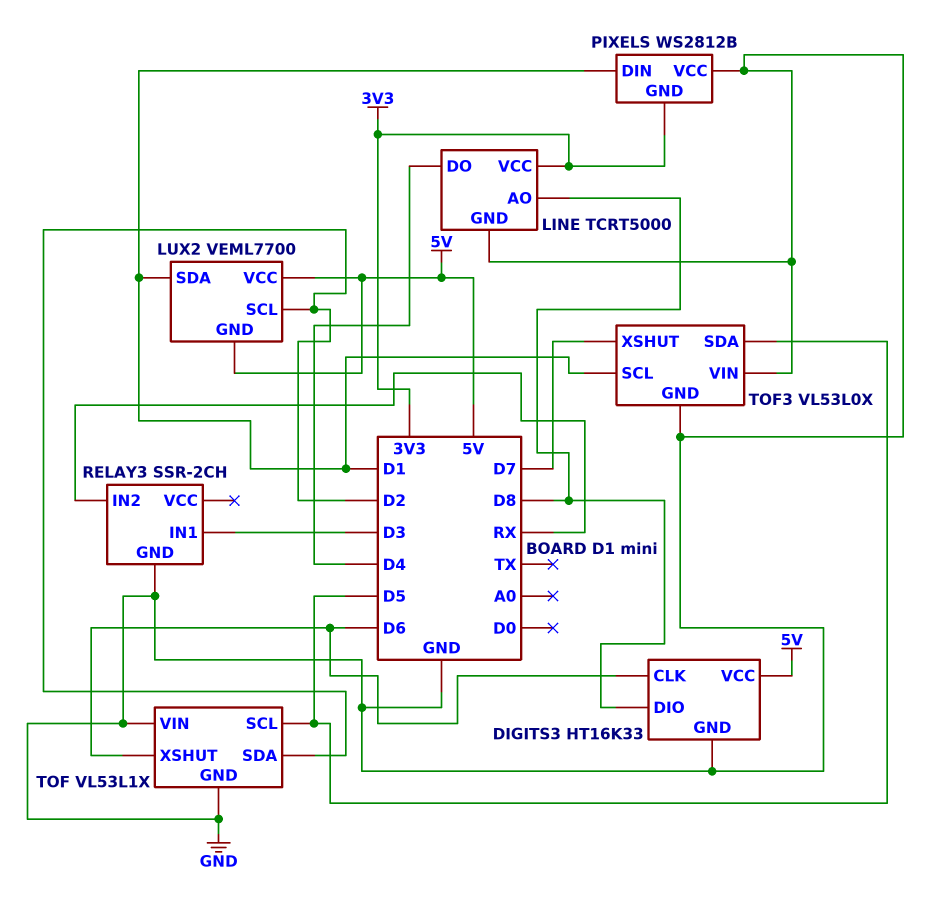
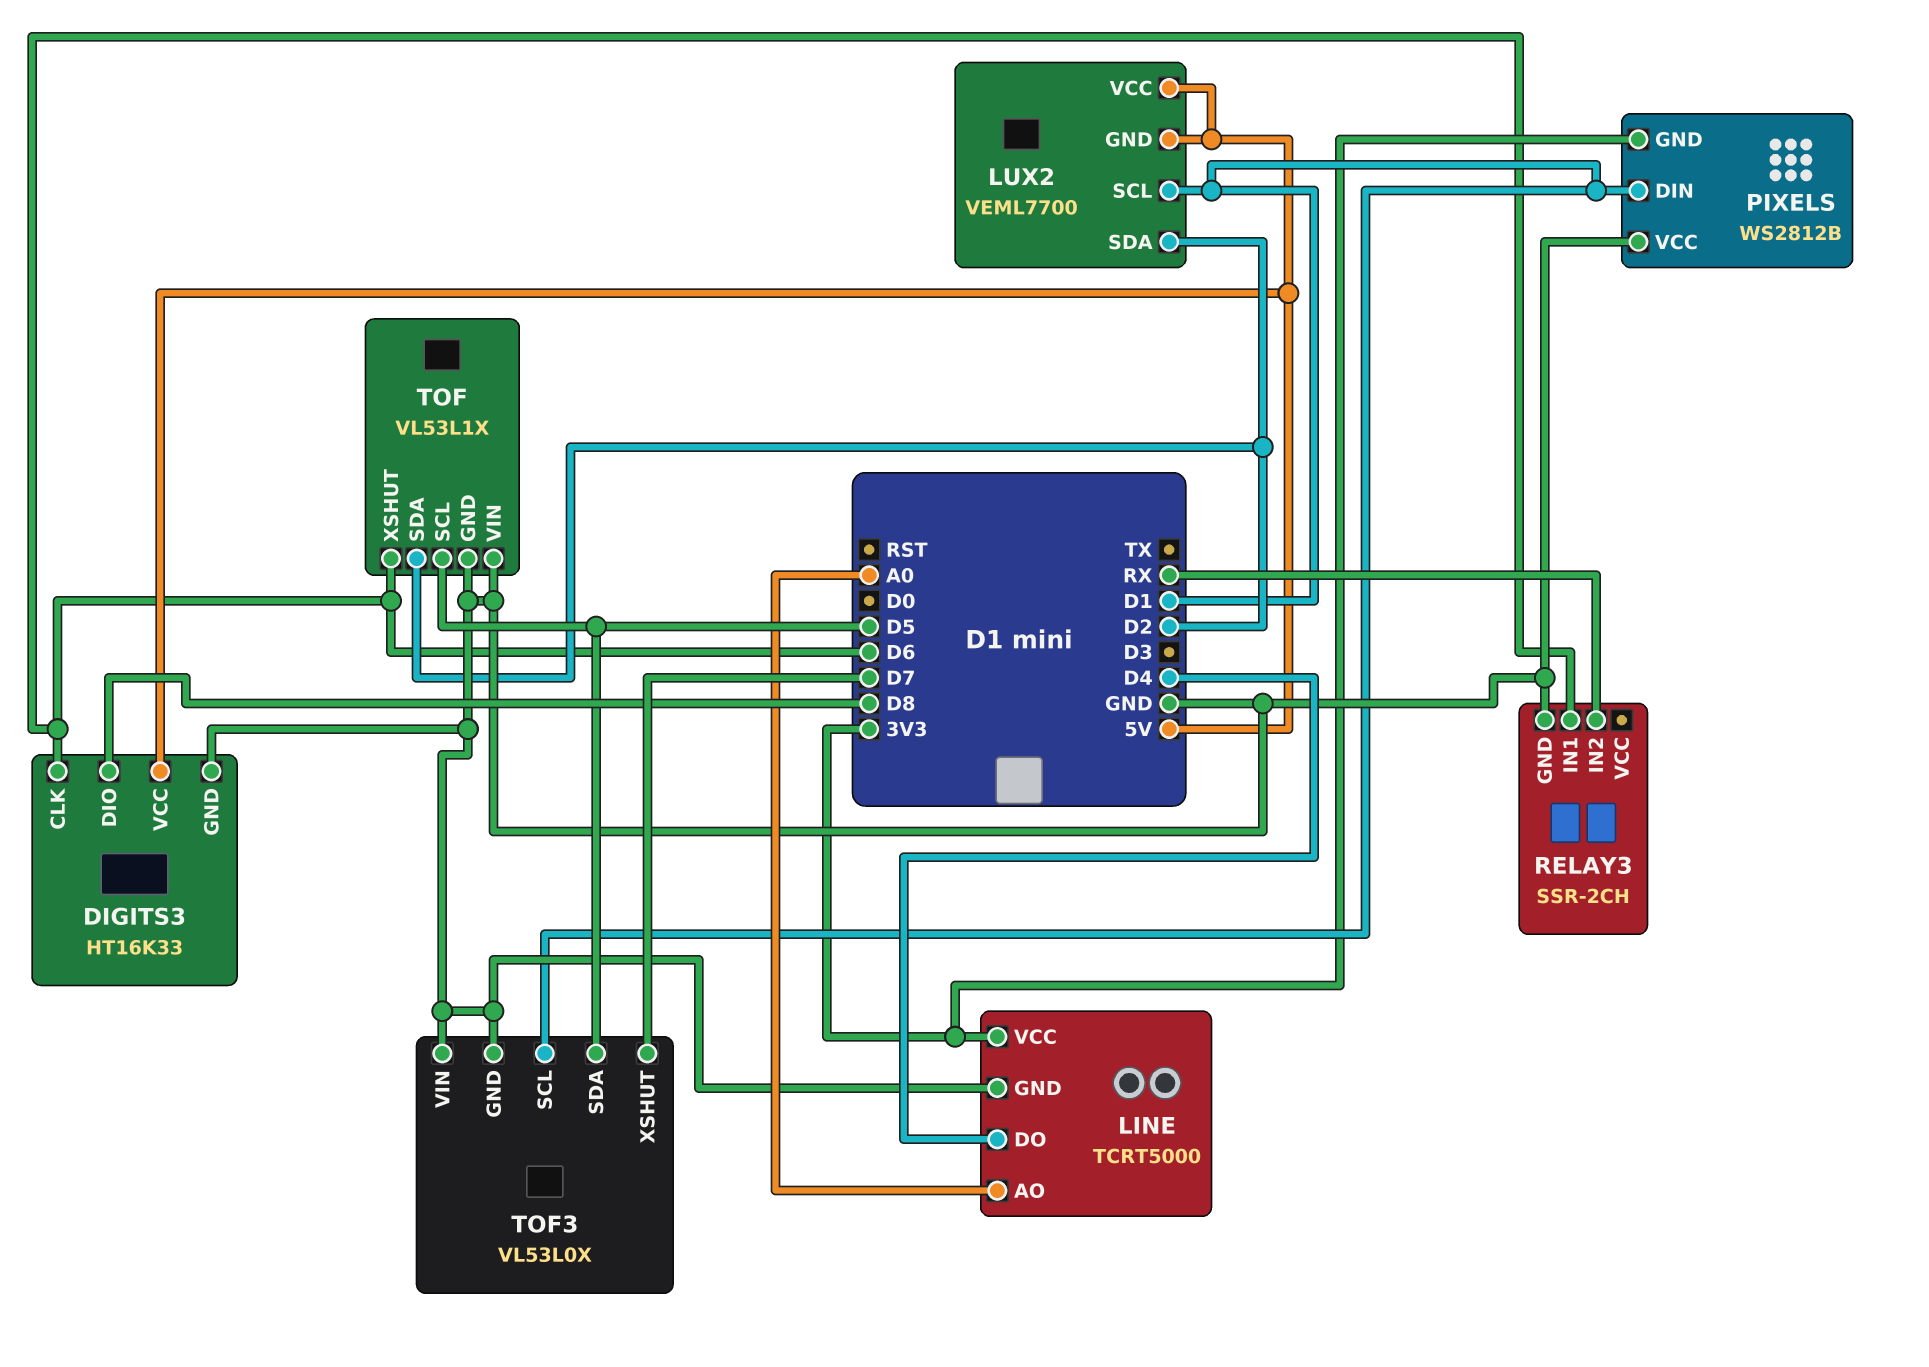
LINE pin AO: D8 -> A0
LUX2 pin SCL: D2 -> D1
LUX2 pin SDA: D1 -> D2
RELAY3 pin IN1: D3 -> D6

